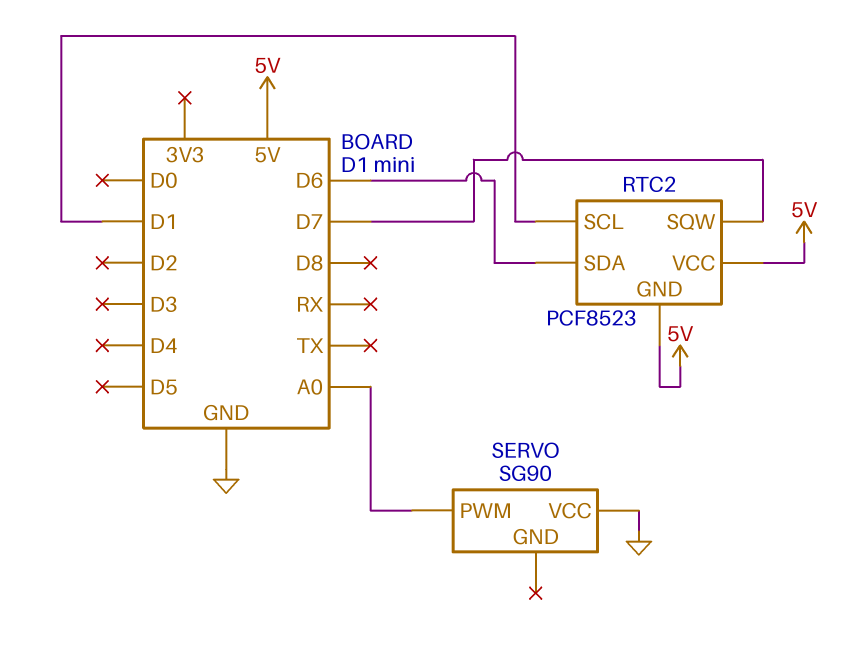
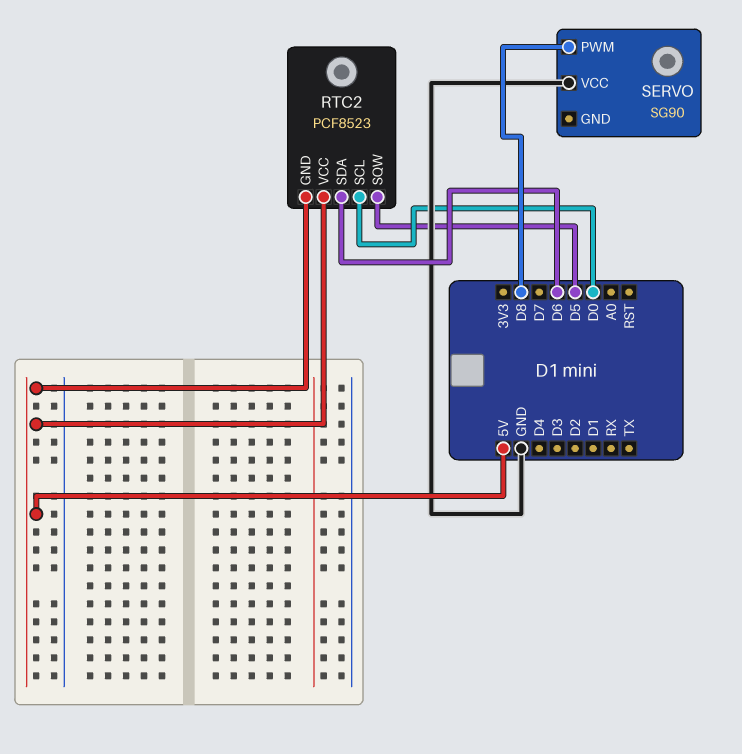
RTC2 pin SCL: D1 -> D0
RTC2 pin SQW: D7 -> D5
SERVO pin PWM: A0 -> D8

